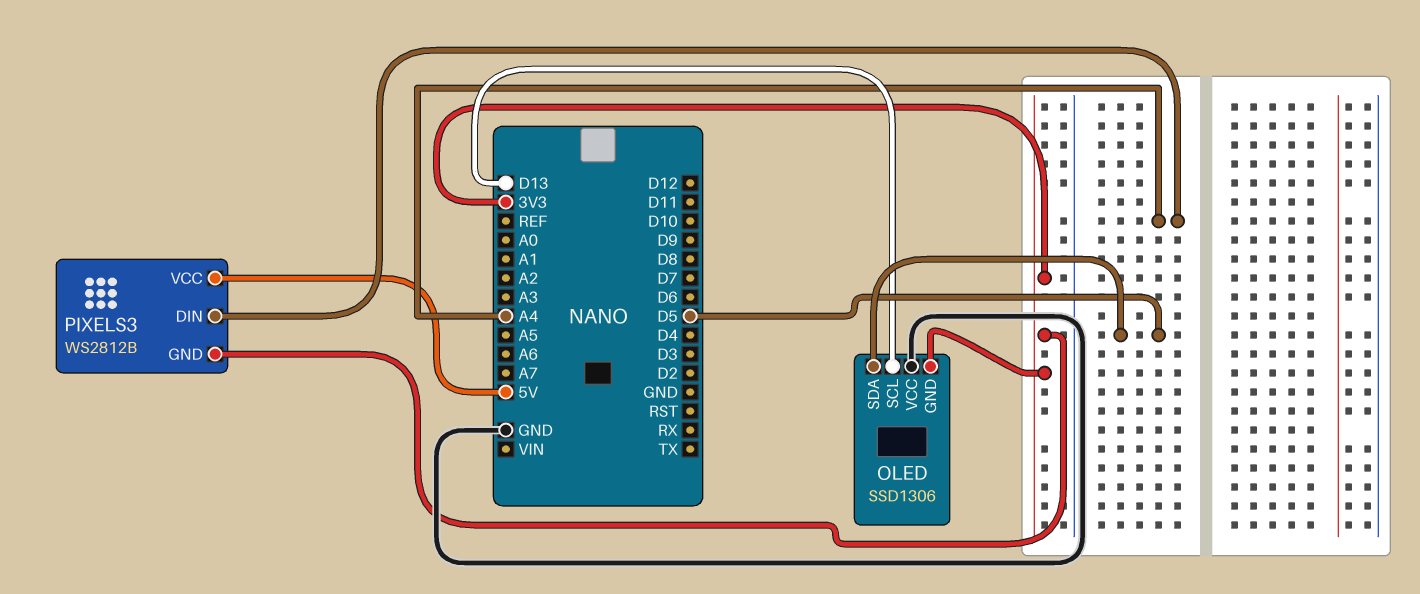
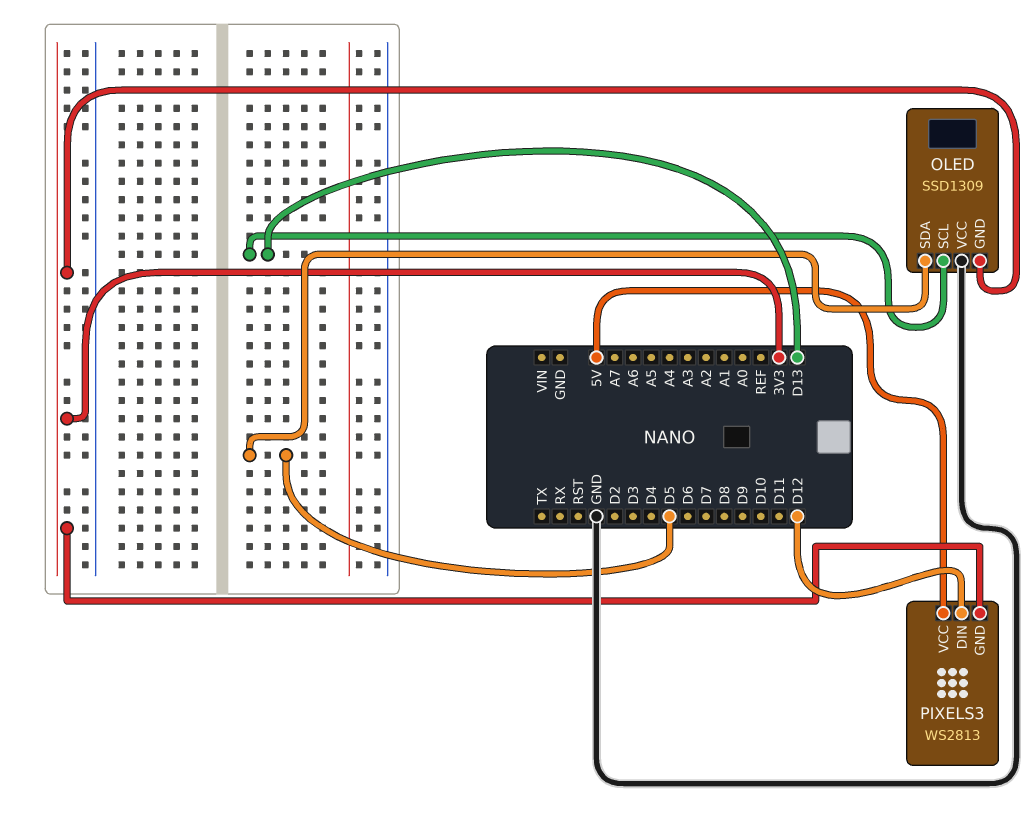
OLED: SSD1306 -> SSD1309
PIXELS3: WS2812B -> WS2813
PIXELS3 pin DIN: A4 -> D12

